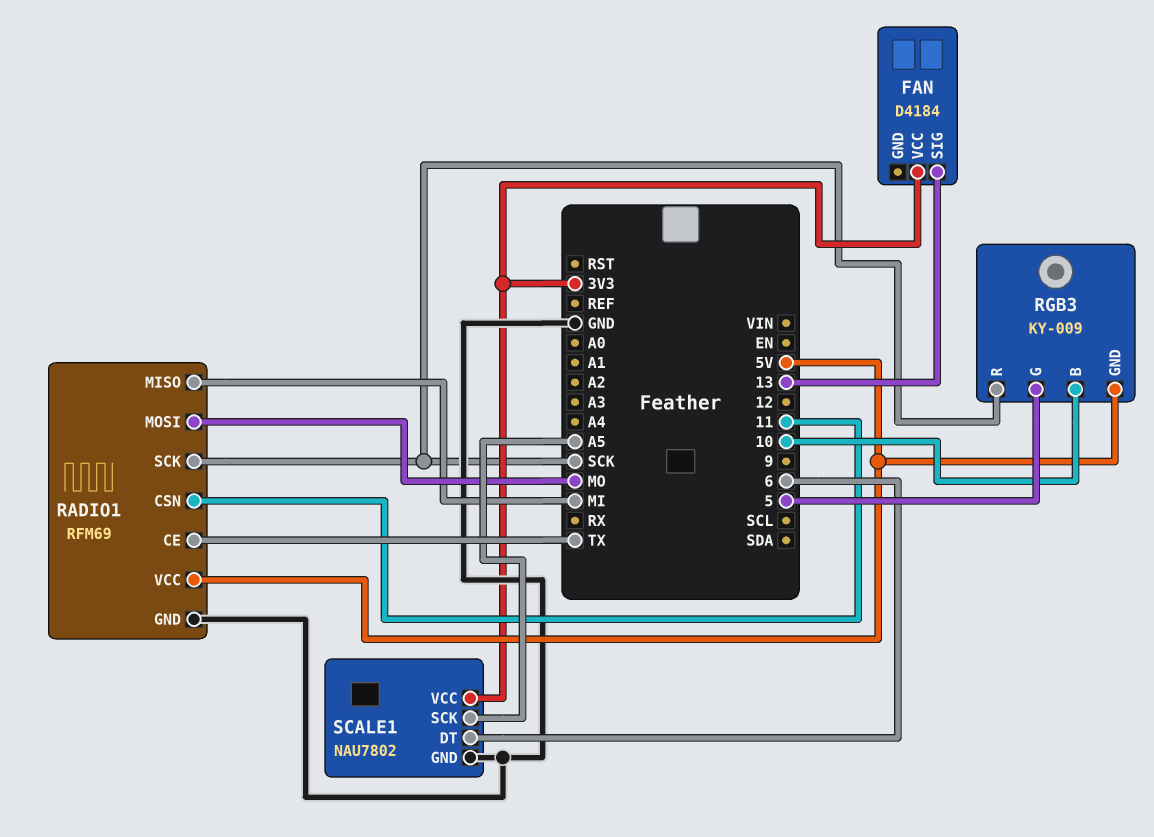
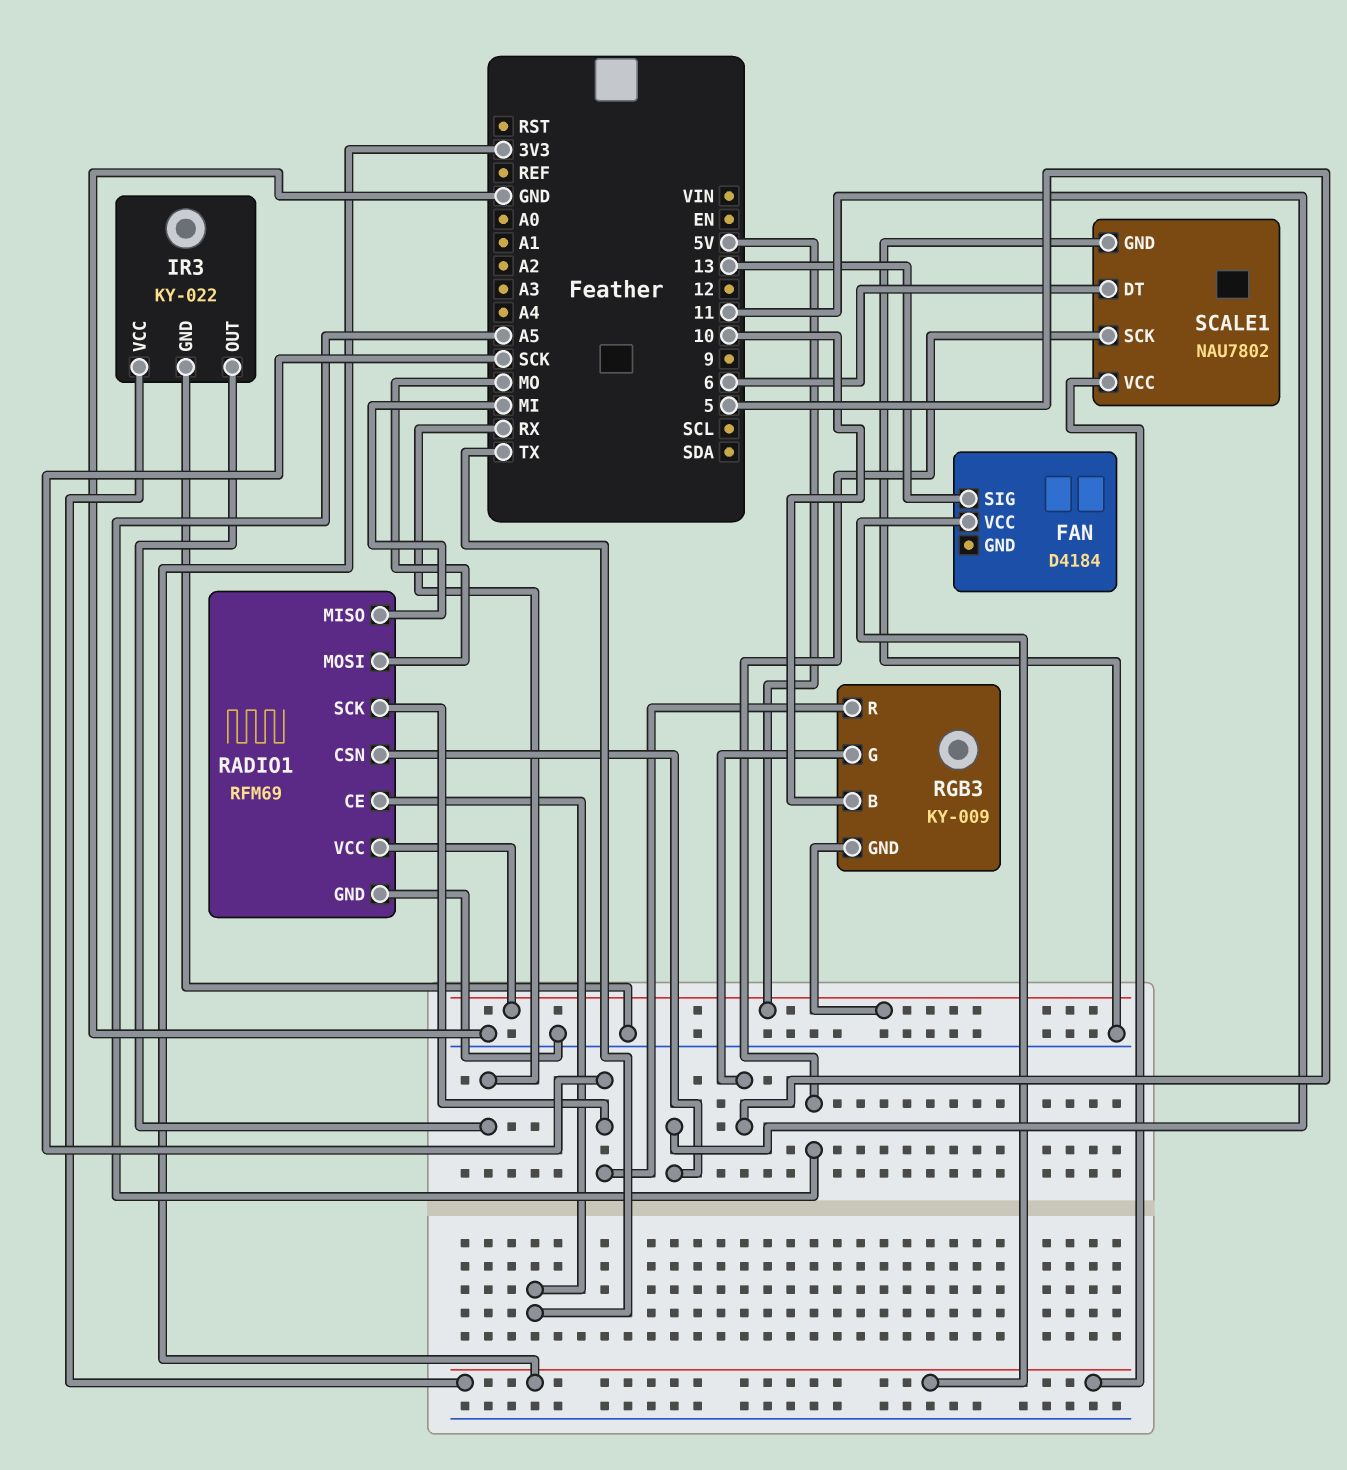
IR3: none -> KY-022
IR3 pin GND: none -> GND
IR3 pin OUT: none -> RX
IR3 pin VCC: none -> 3V3

